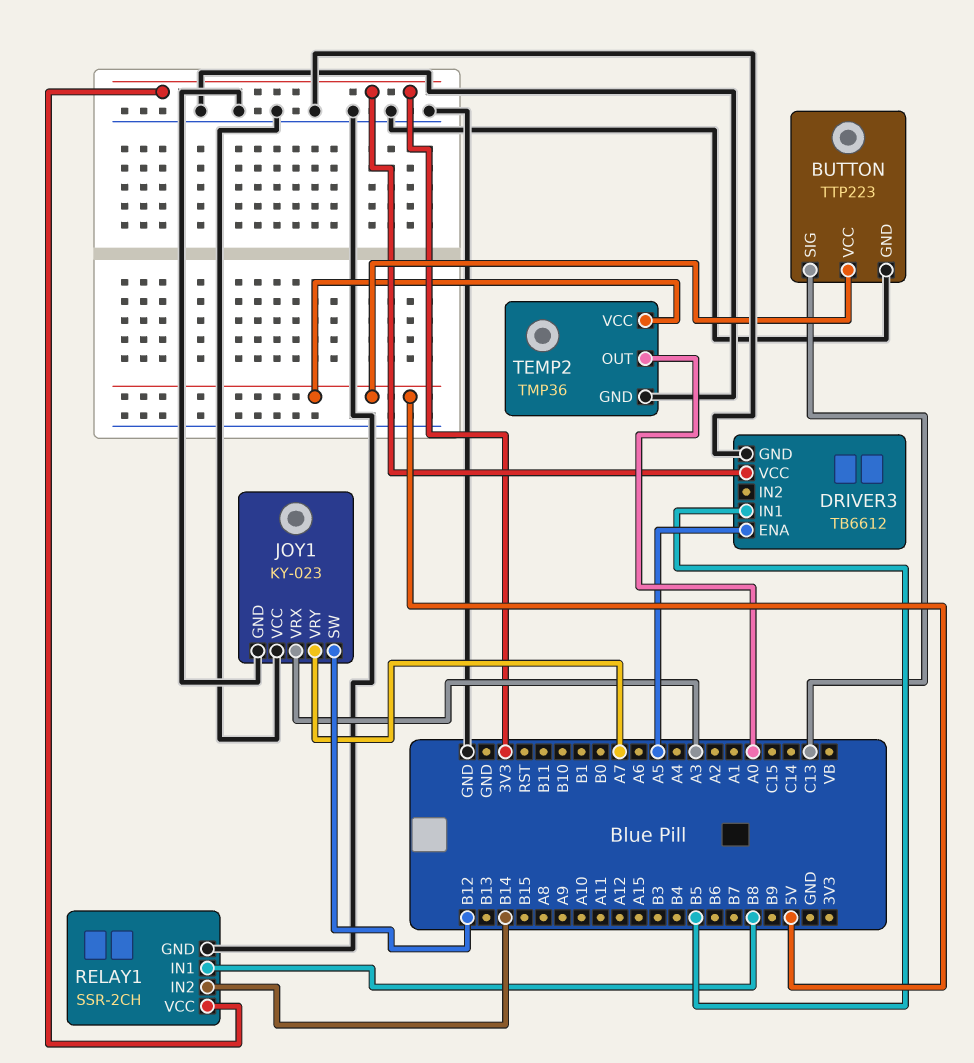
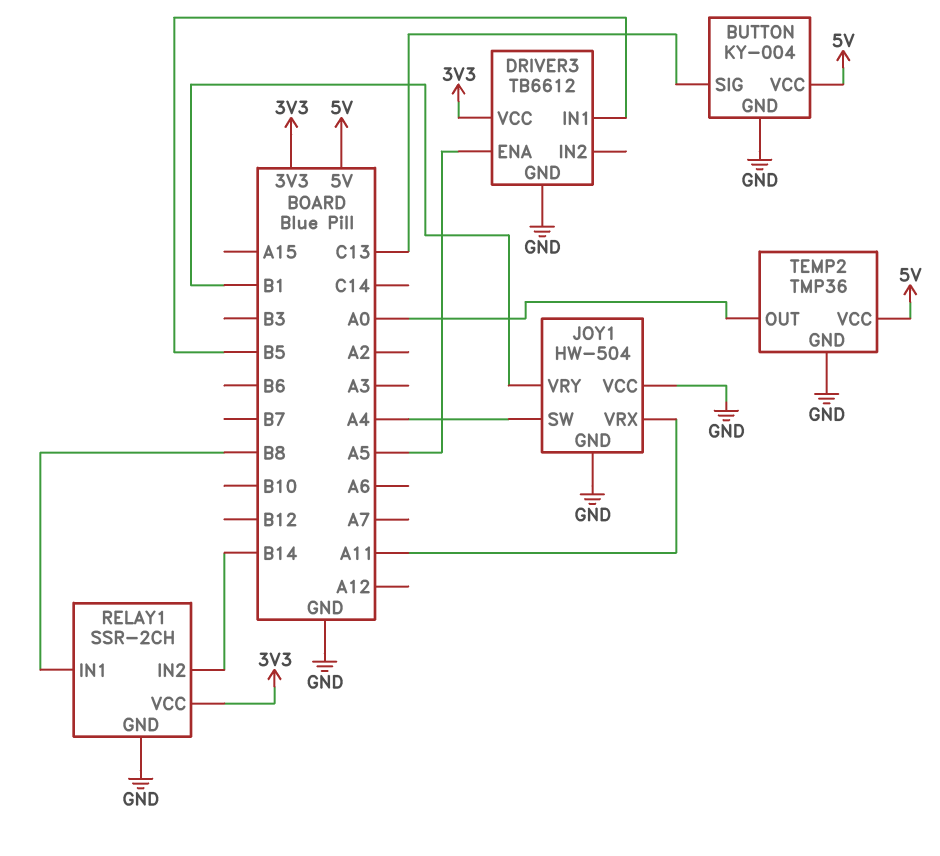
BUTTON: TTP223 -> KY-004
JOY1: KY-023 -> HW-504
JOY1 pin SW: B12 -> A4
JOY1 pin VRX: A3 -> A11
JOY1 pin VRY: A7 -> B1

